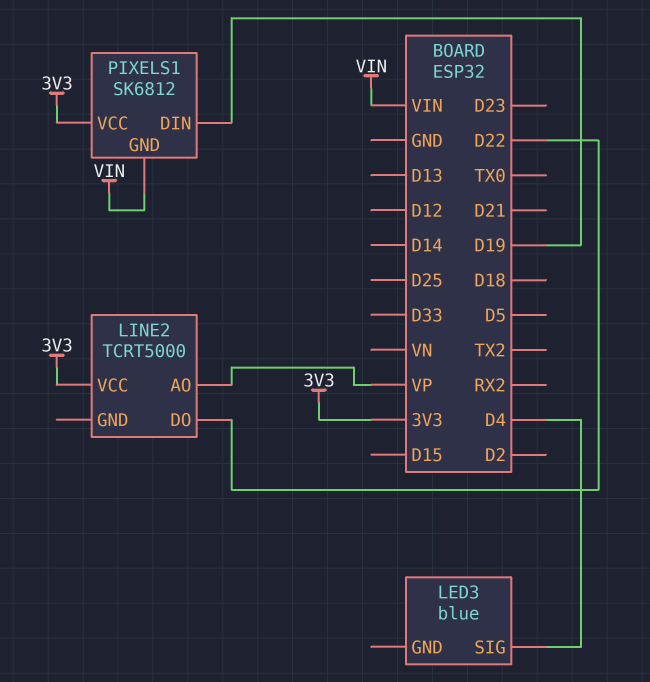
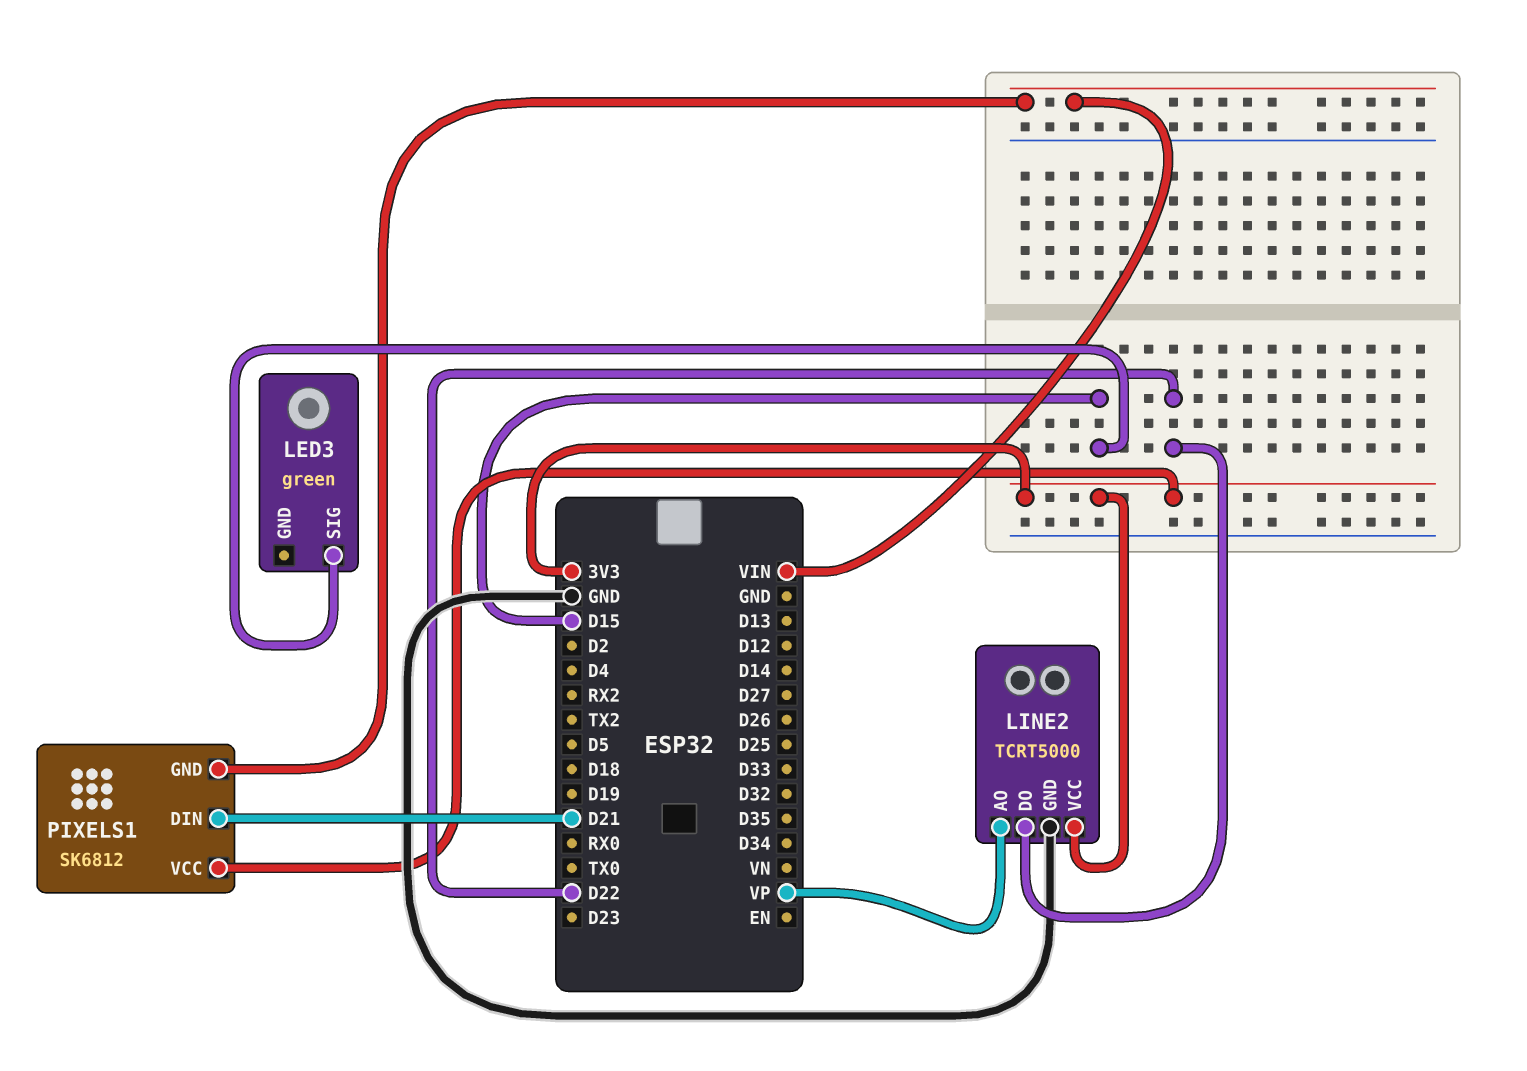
LED3: blue -> green
LED3 pin SIG: D4 -> D15
LINE2 pin GND: none -> GND
PIXELS1 pin DIN: D19 -> D21

